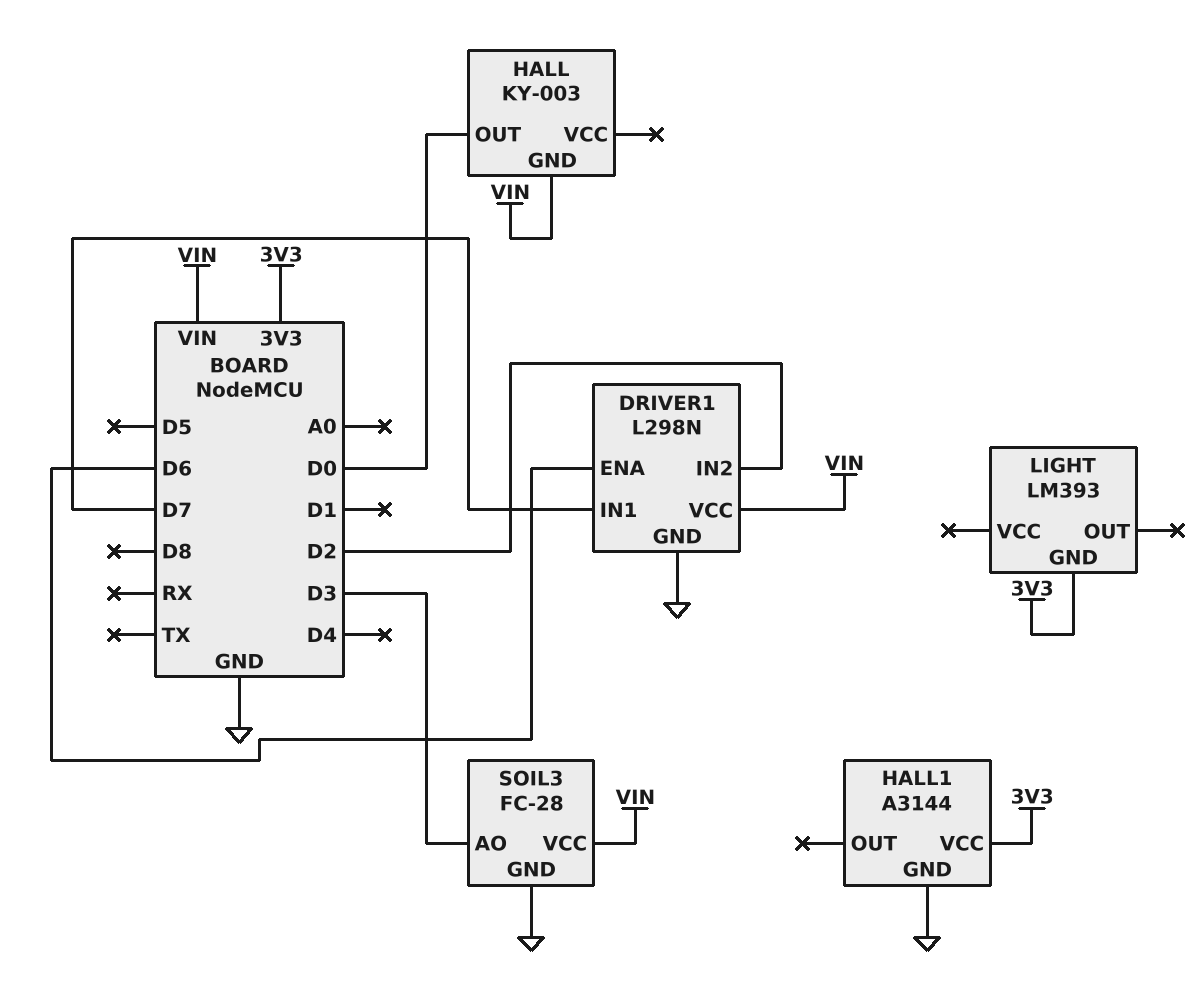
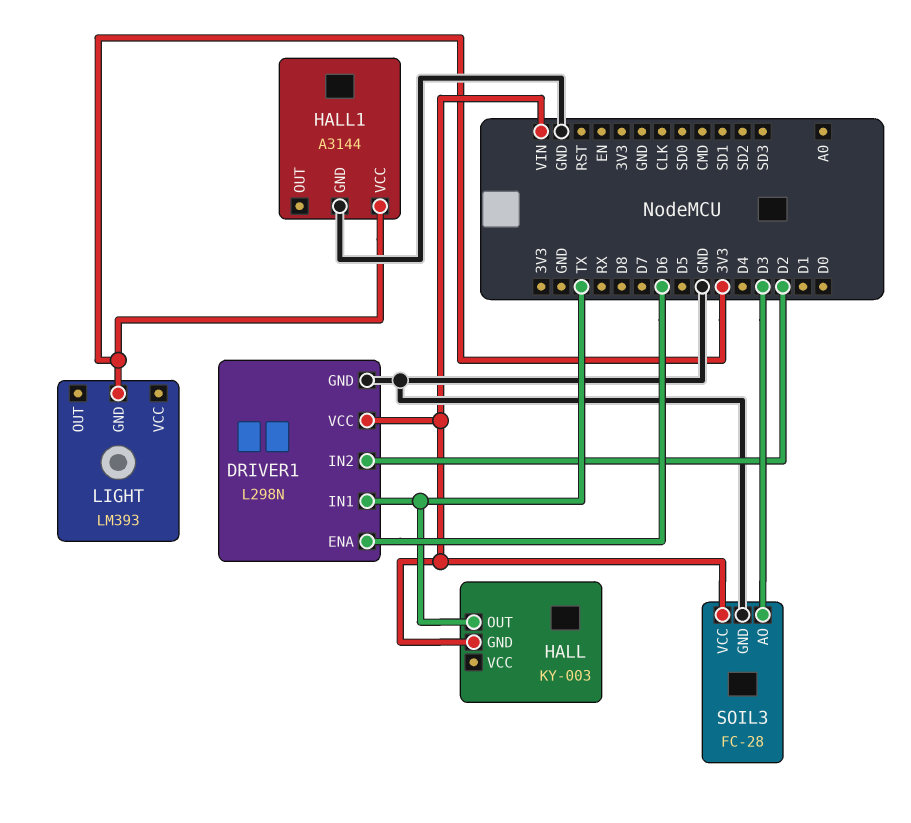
DRIVER1 pin IN1: D7 -> TX
HALL pin OUT: D0 -> TX

